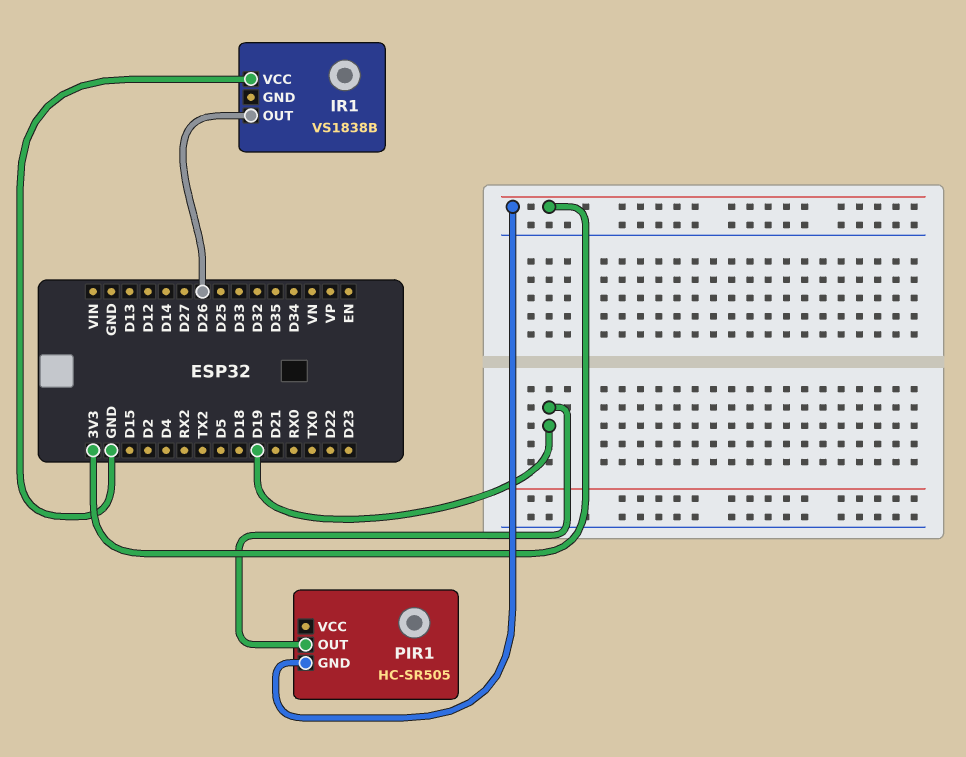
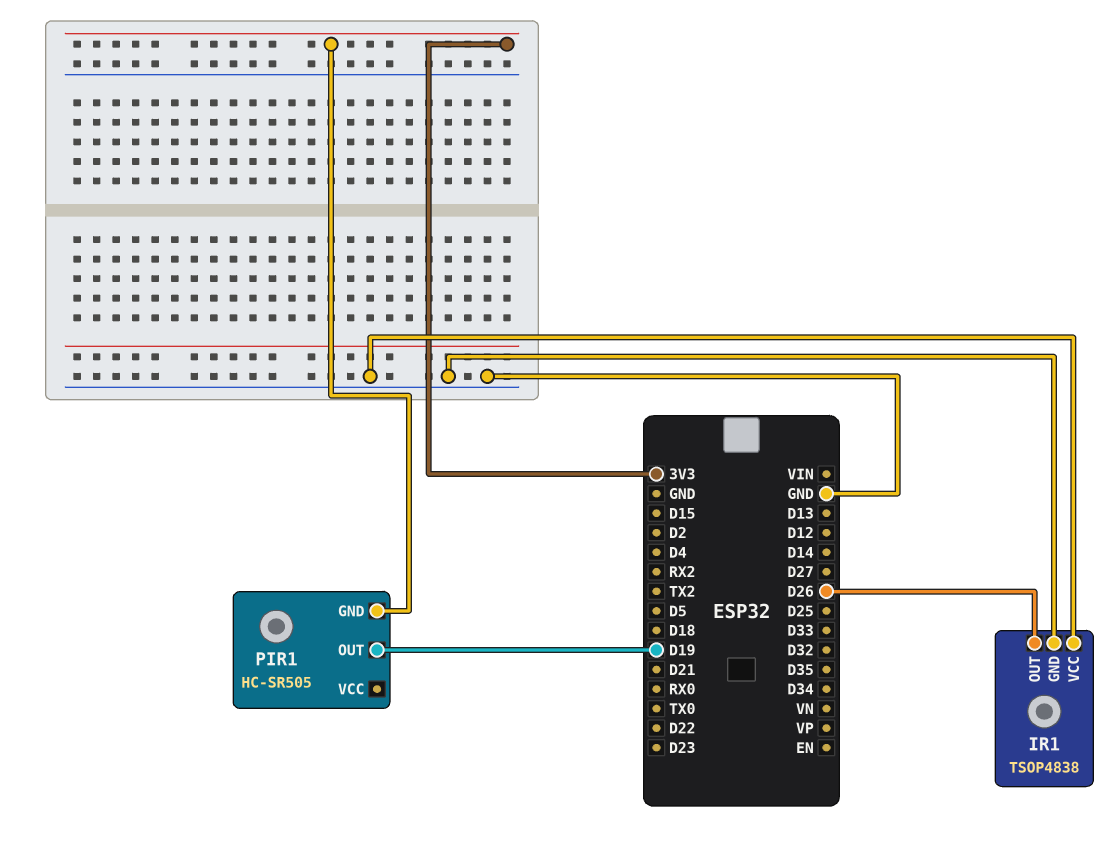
IR1: VS1838B -> TSOP4838
IR1 pin GND: none -> GND

